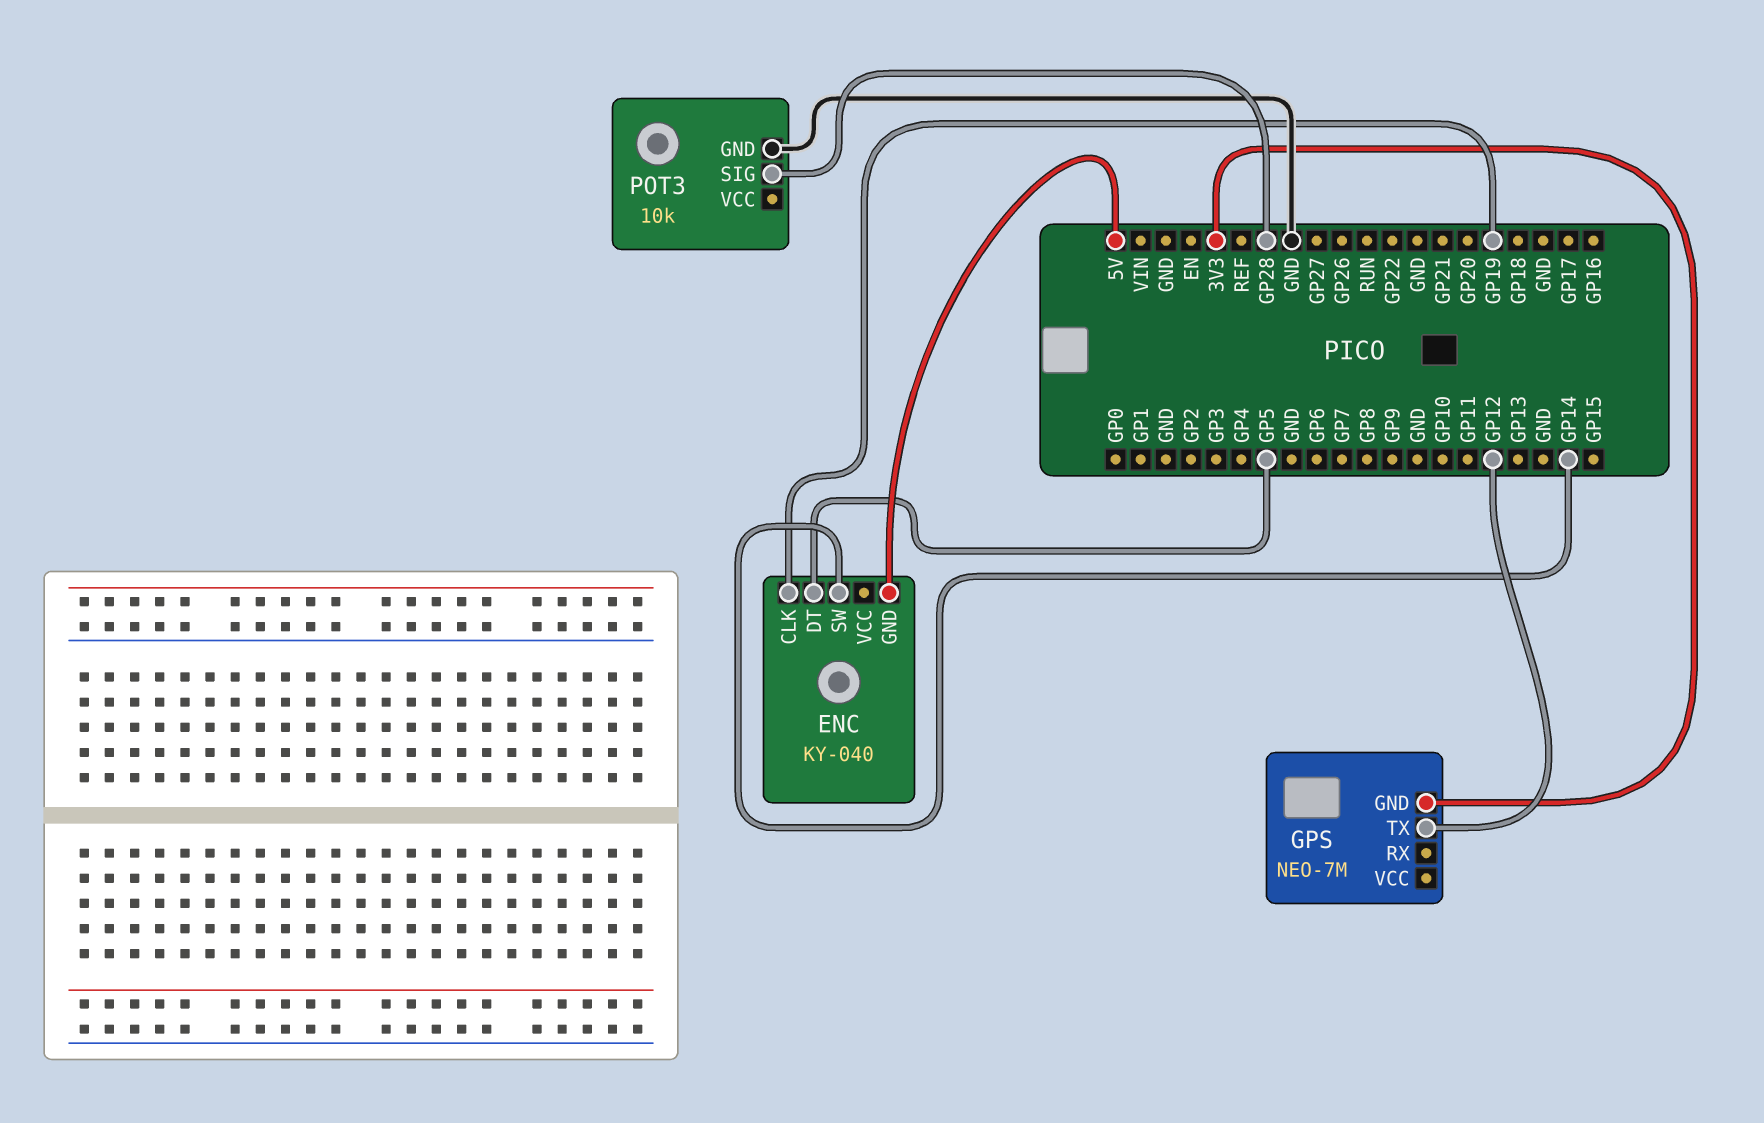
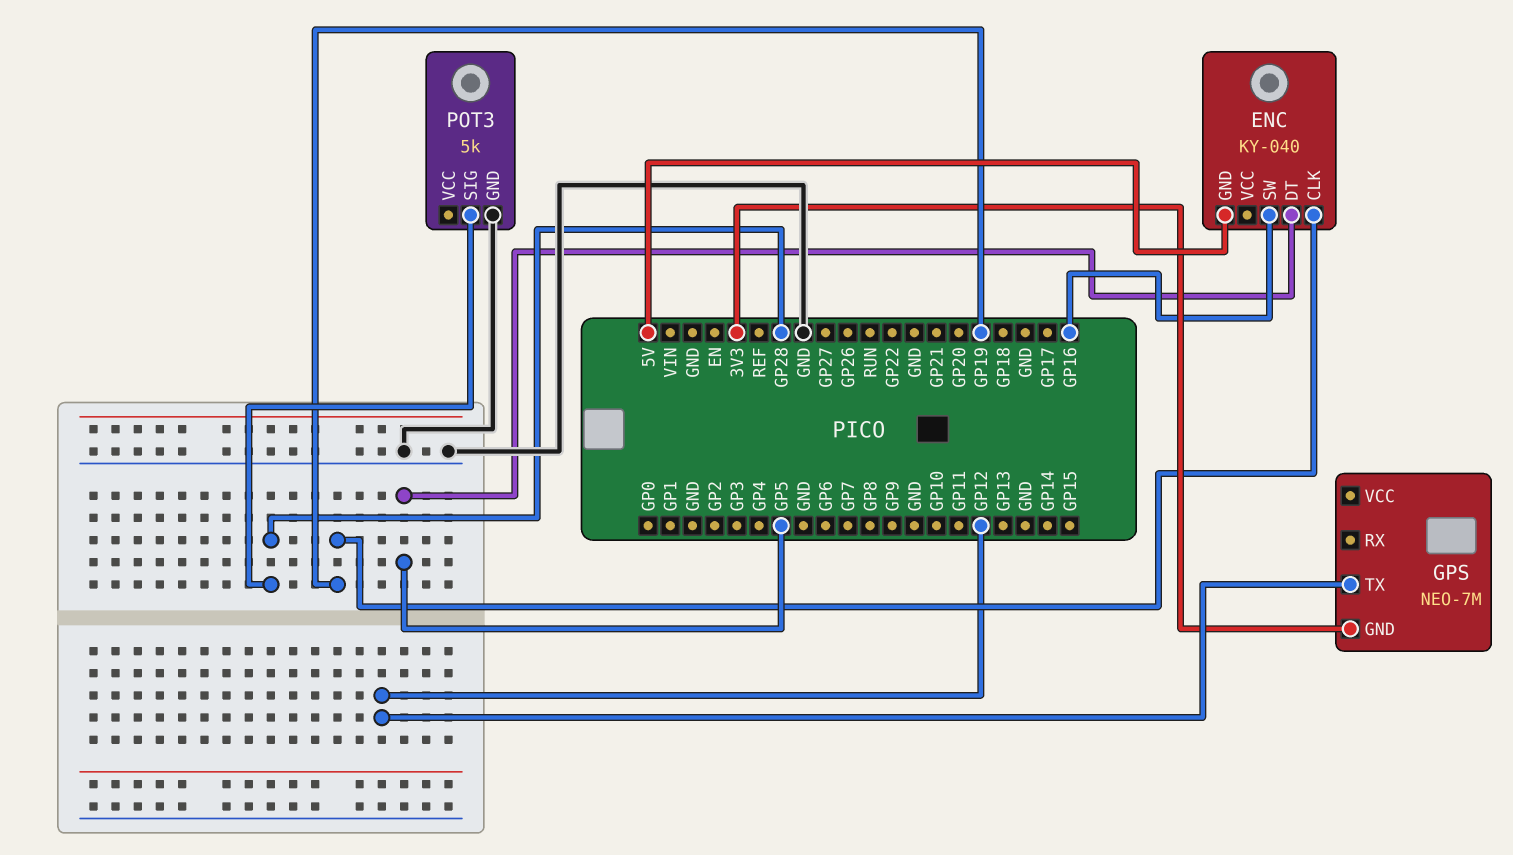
ENC pin SW: GP14 -> GP16
POT3: 10k -> 5k

